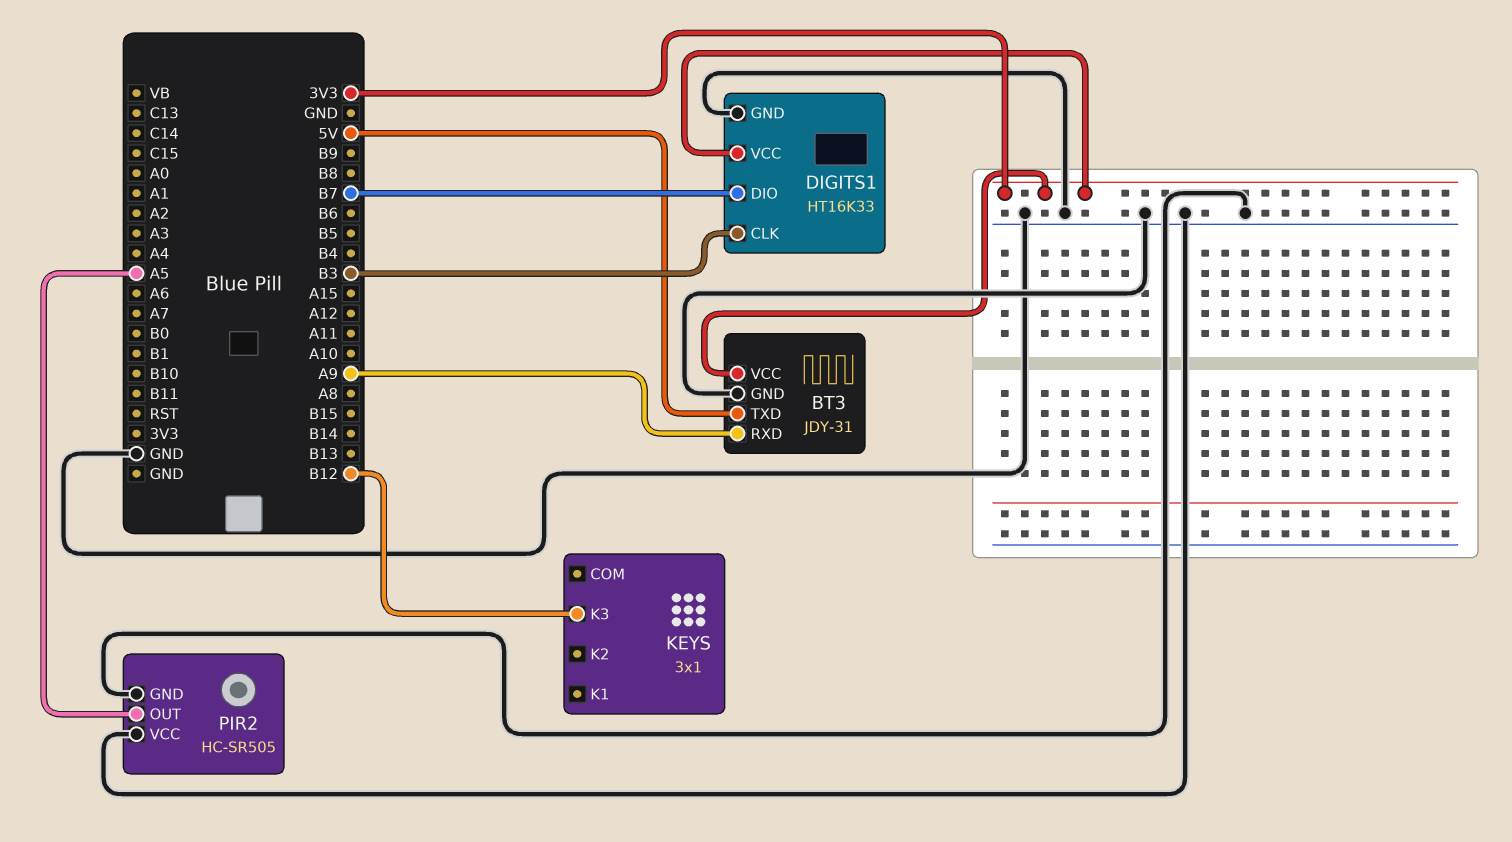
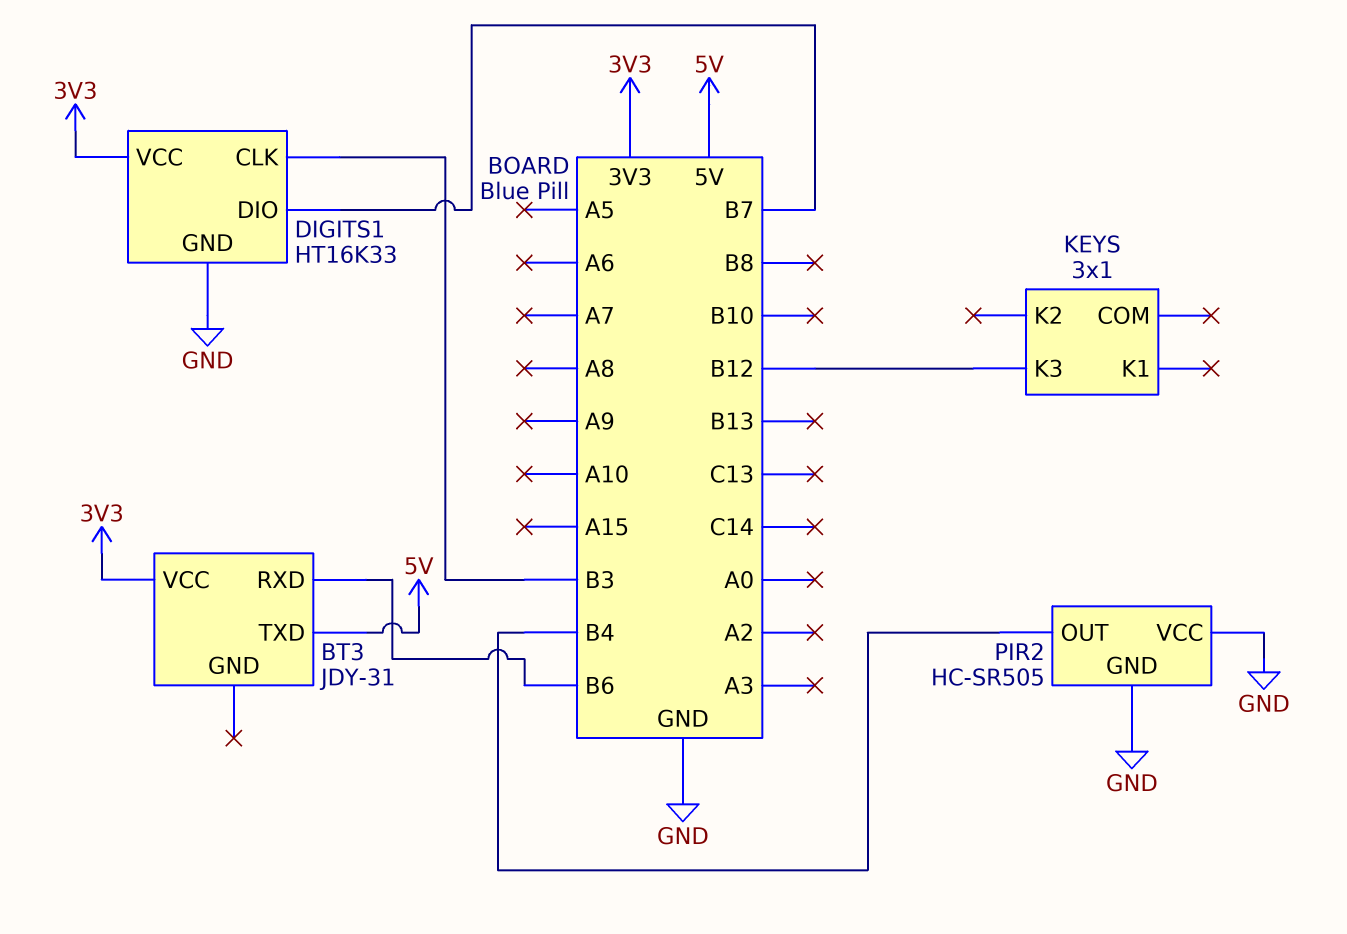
BT3 pin GND: GND -> none
BT3 pin RXD: A9 -> B6
PIR2 pin OUT: A5 -> B4

